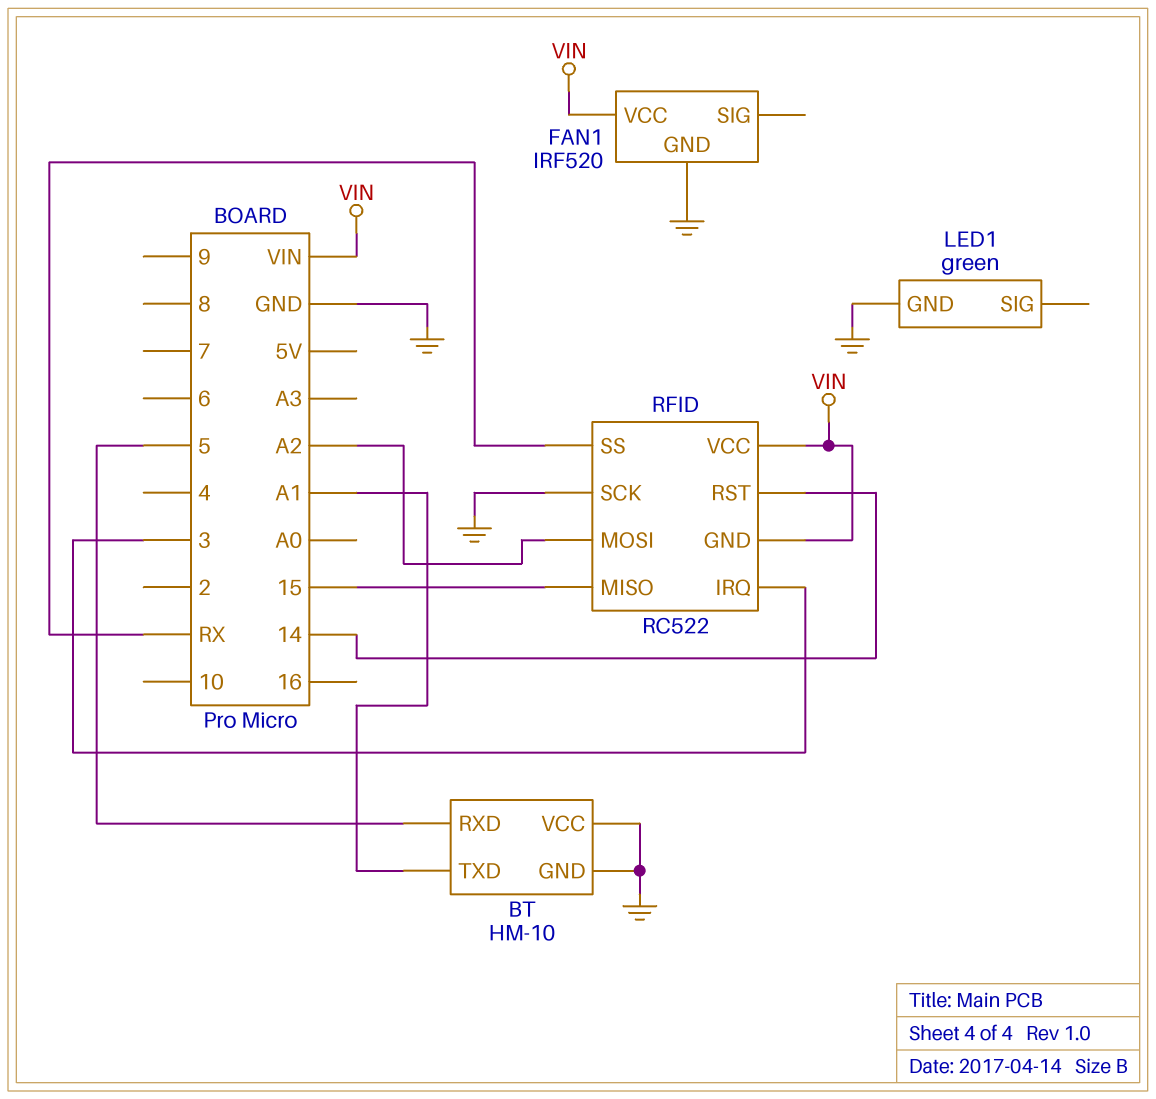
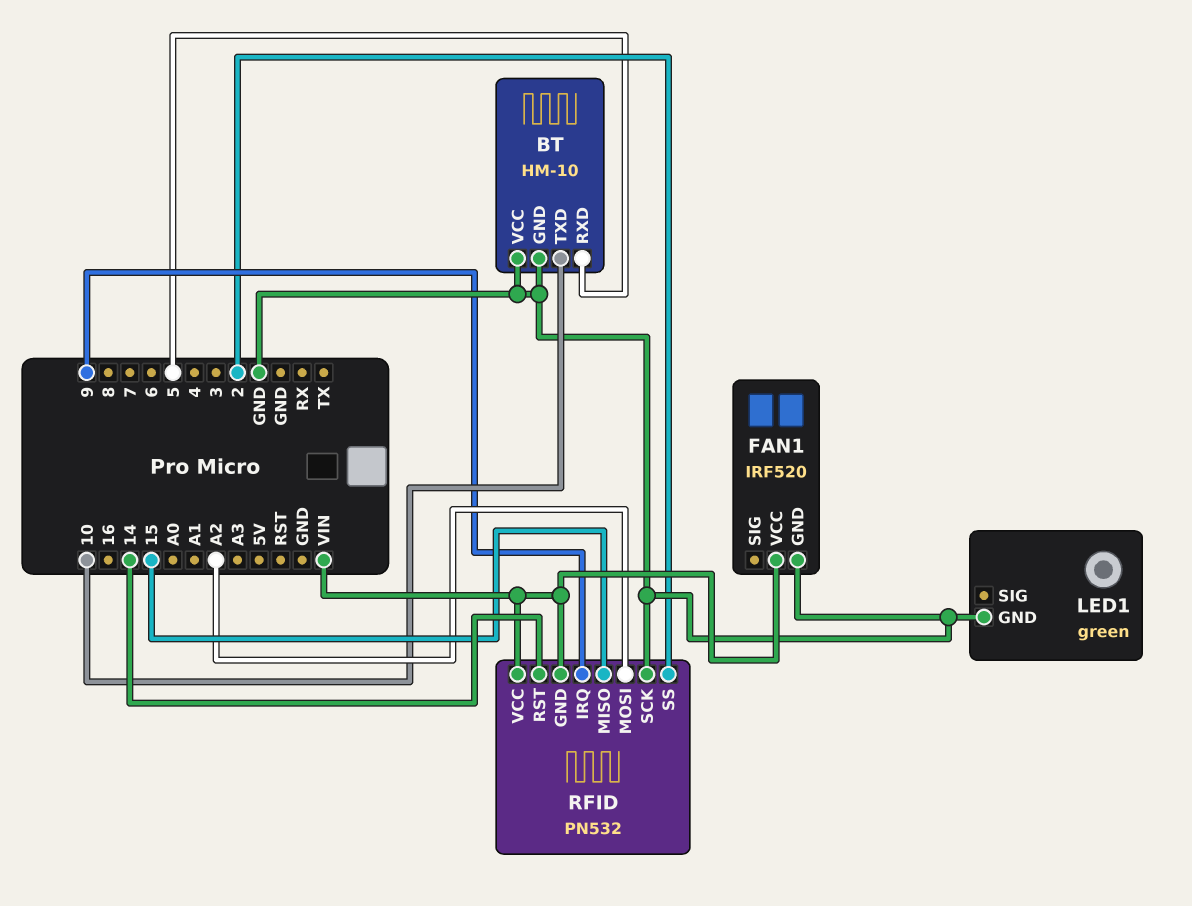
BT pin TXD: A1 -> 10
RFID: RC522 -> PN532
RFID pin IRQ: 3 -> 9
RFID pin SS: RX -> 2

